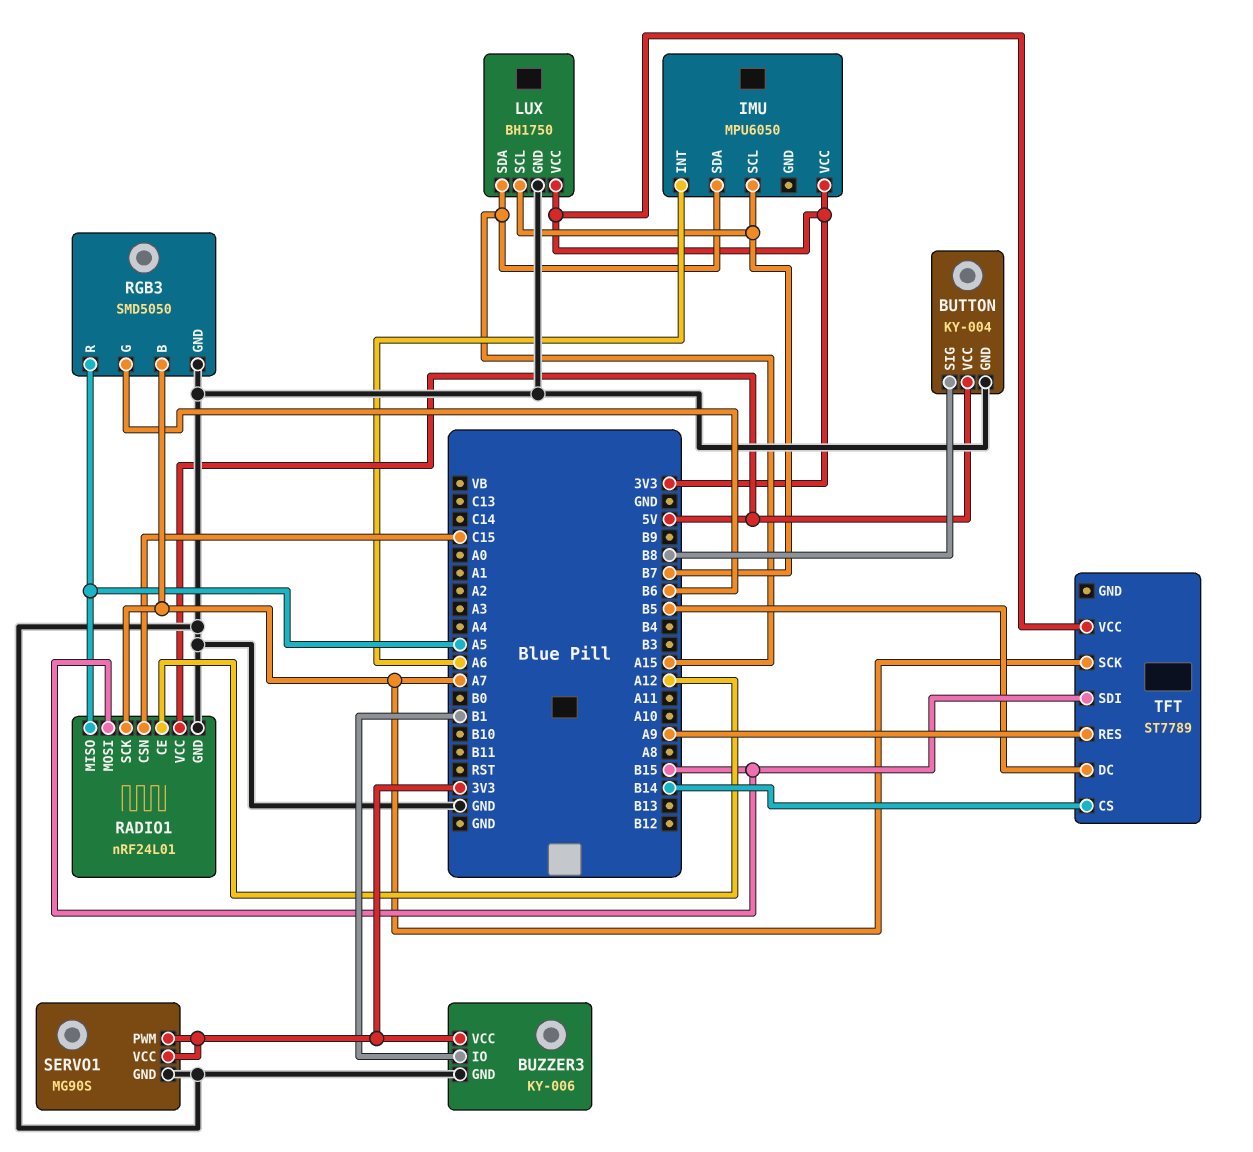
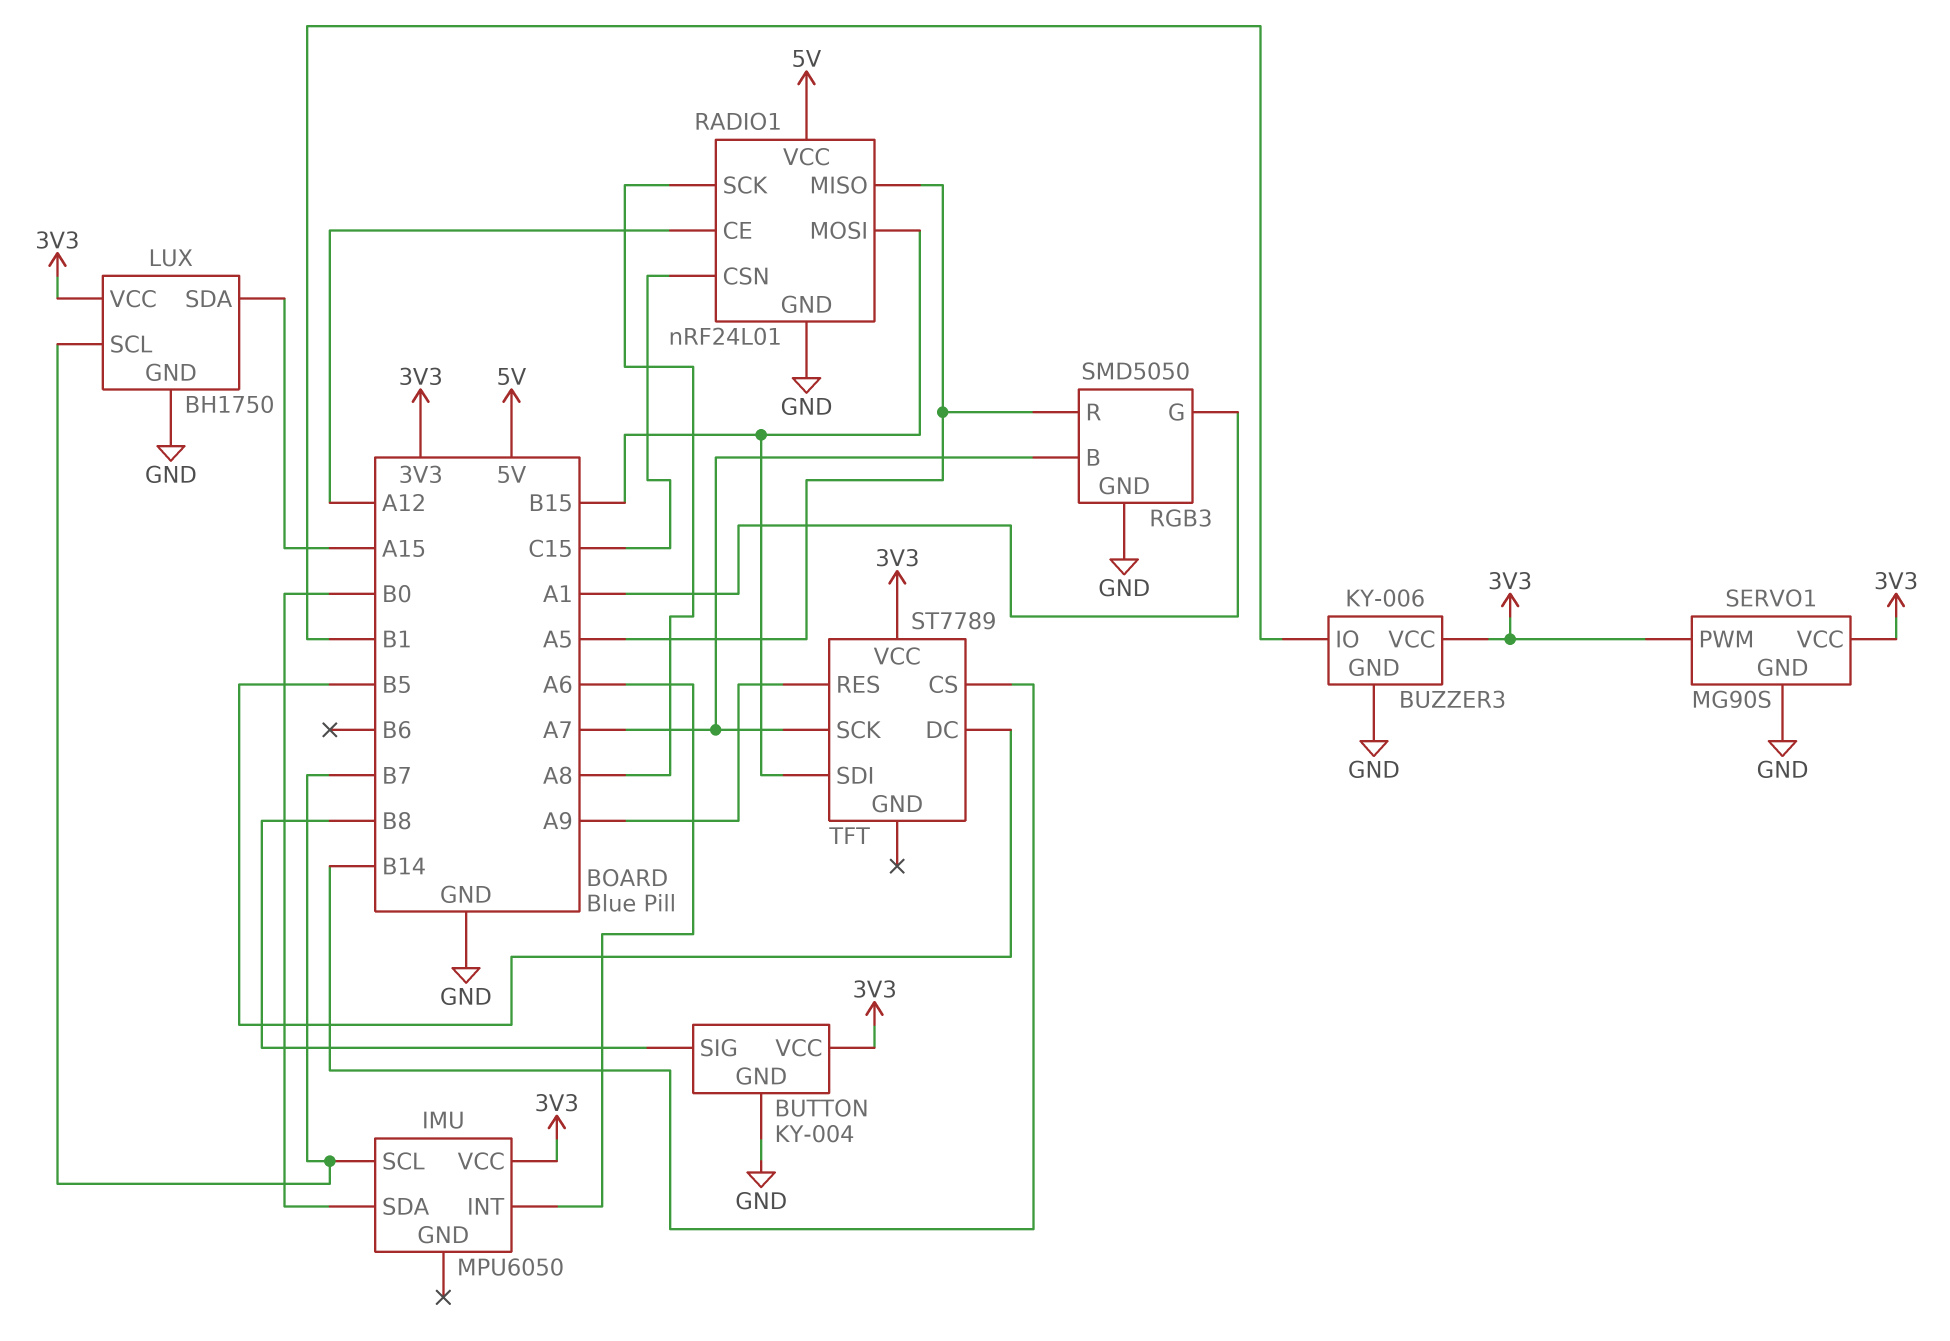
BUTTON pin VCC: 5V -> 3V3
IMU pin SDA: A15 -> B0
RADIO1 pin SCK: A7 -> A8
RGB3 pin G: B6 -> A1

